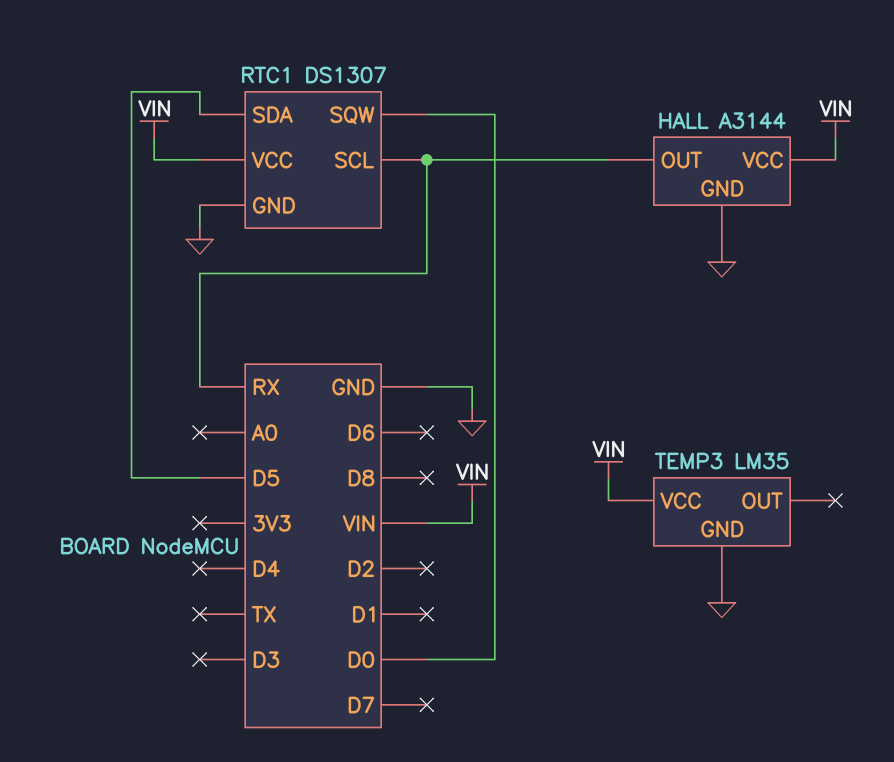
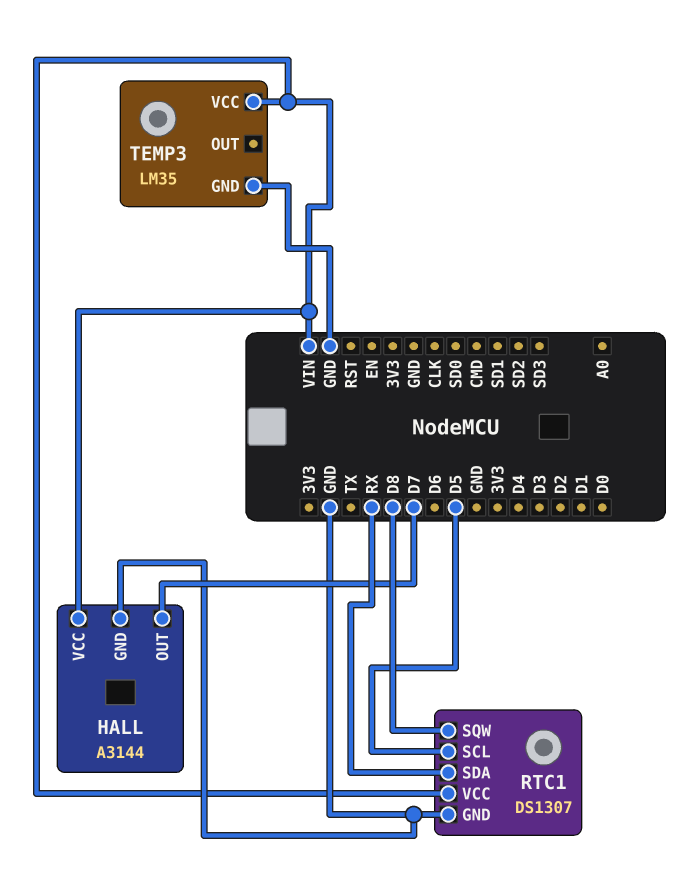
HALL pin OUT: RX -> D7
RTC1 pin SCL: RX -> D5
RTC1 pin SDA: D5 -> RX
RTC1 pin SQW: D0 -> D8

